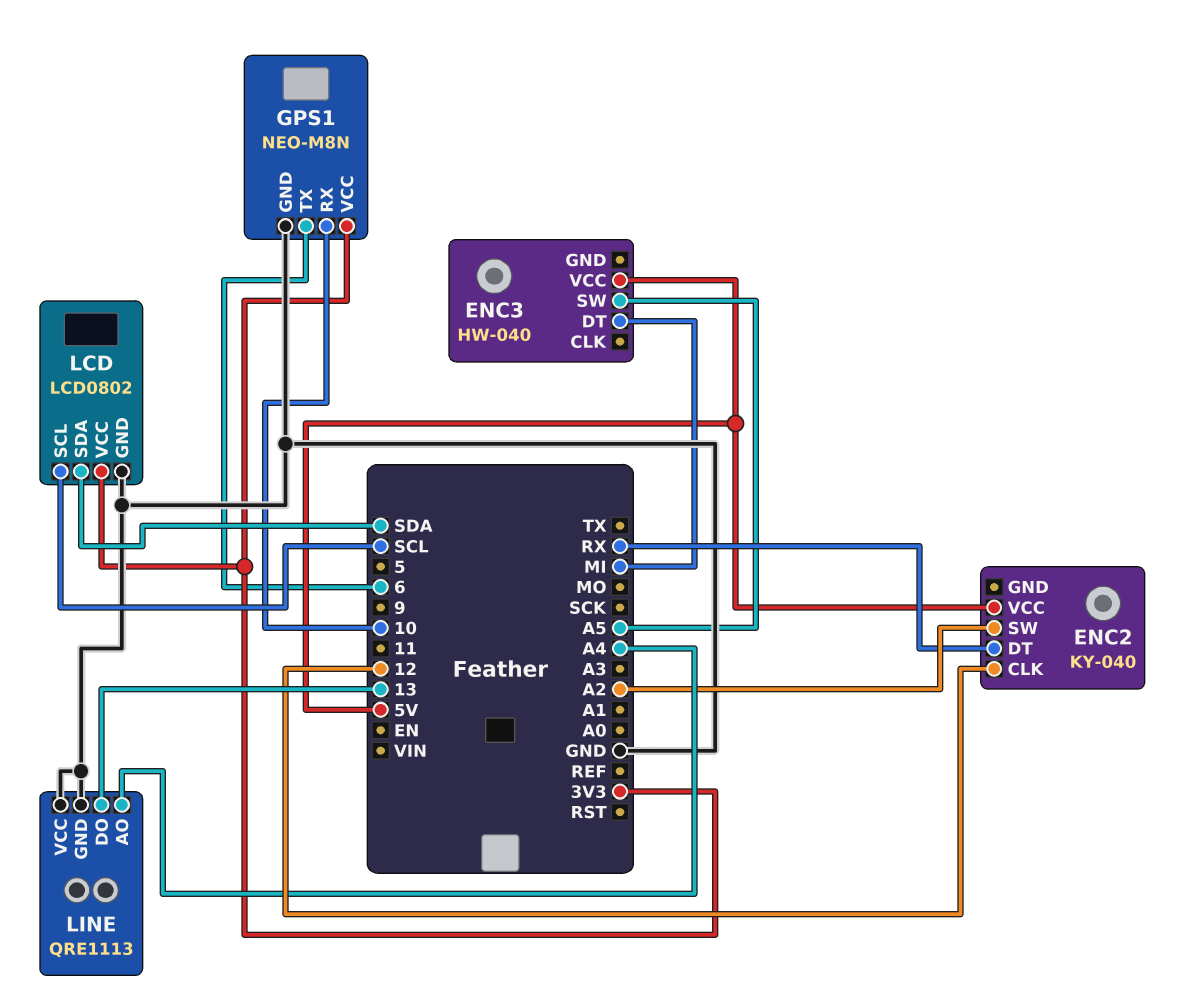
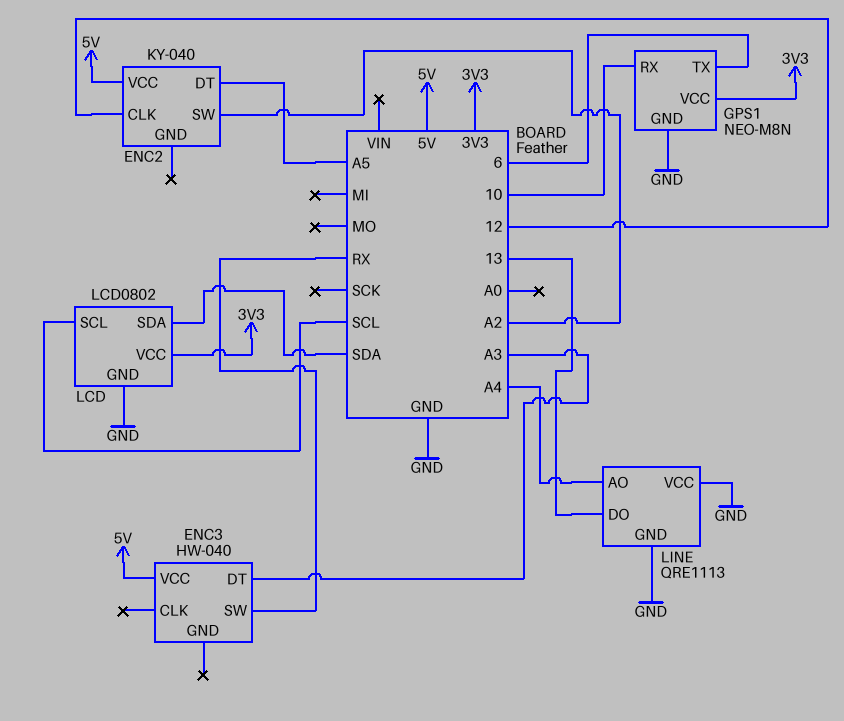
ENC2 pin DT: RX -> A5
ENC3 pin DT: MI -> A3
ENC3 pin SW: A5 -> RX

